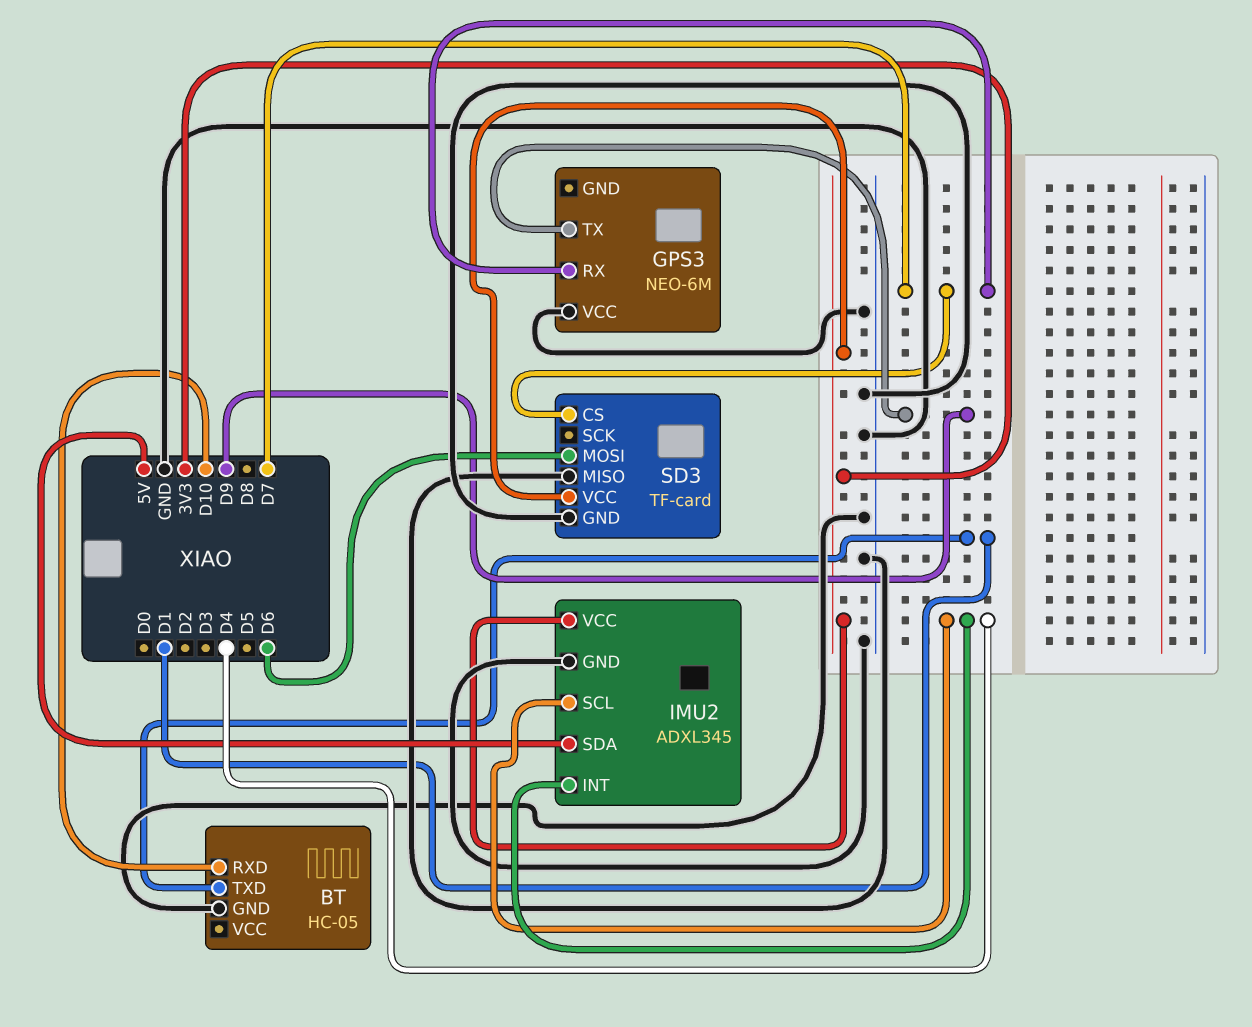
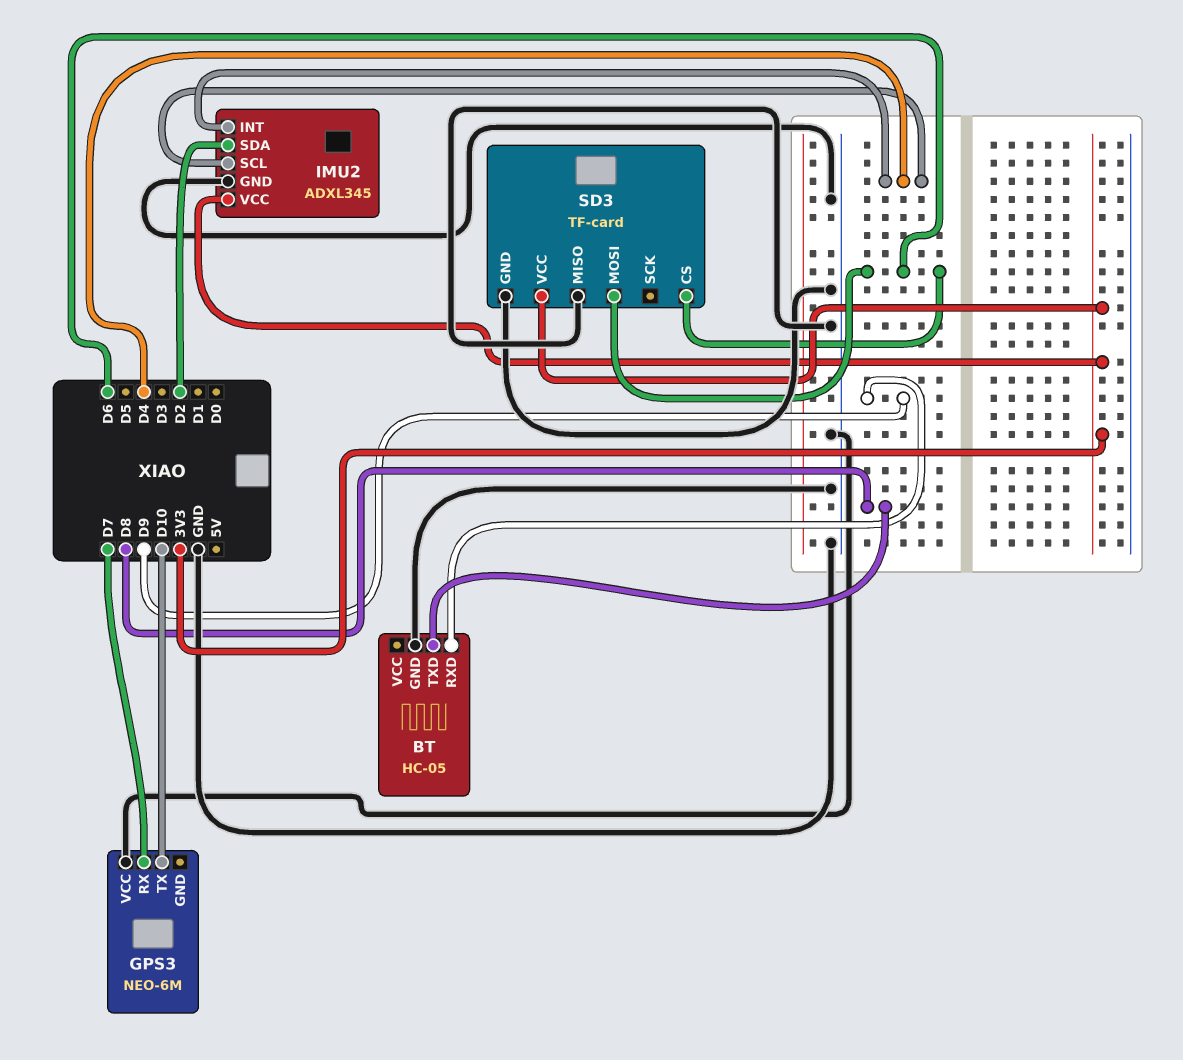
BT pin RXD: D10 -> D9
BT pin TXD: D1 -> D8
GPS3 pin TX: D9 -> D10
IMU2 pin SDA: 5V -> D2
SD3 pin CS: D7 -> D6

